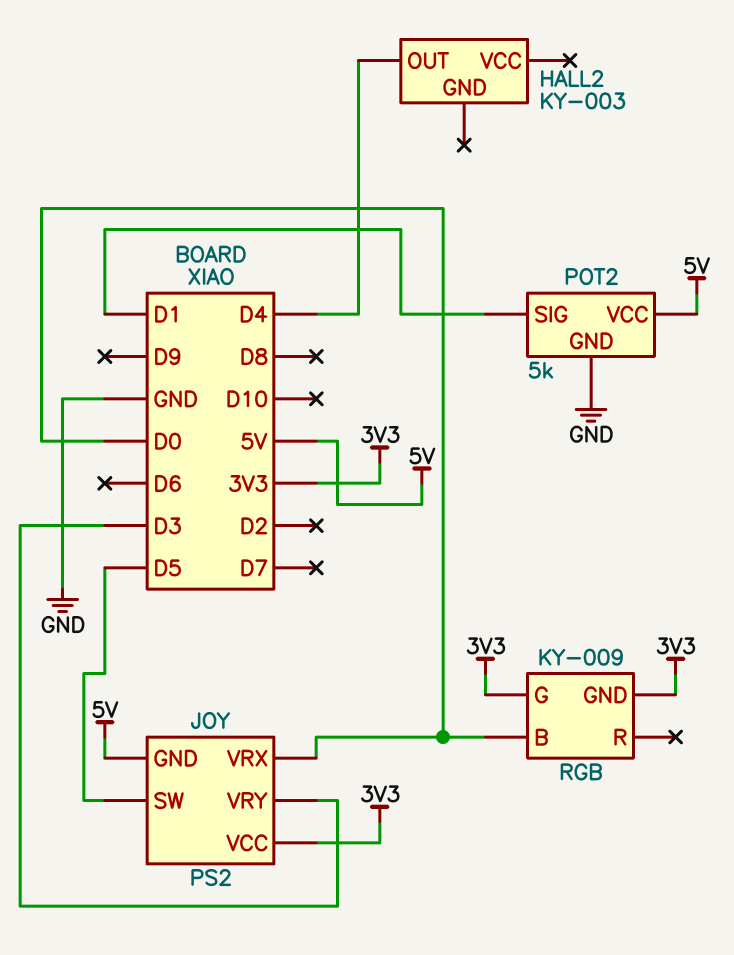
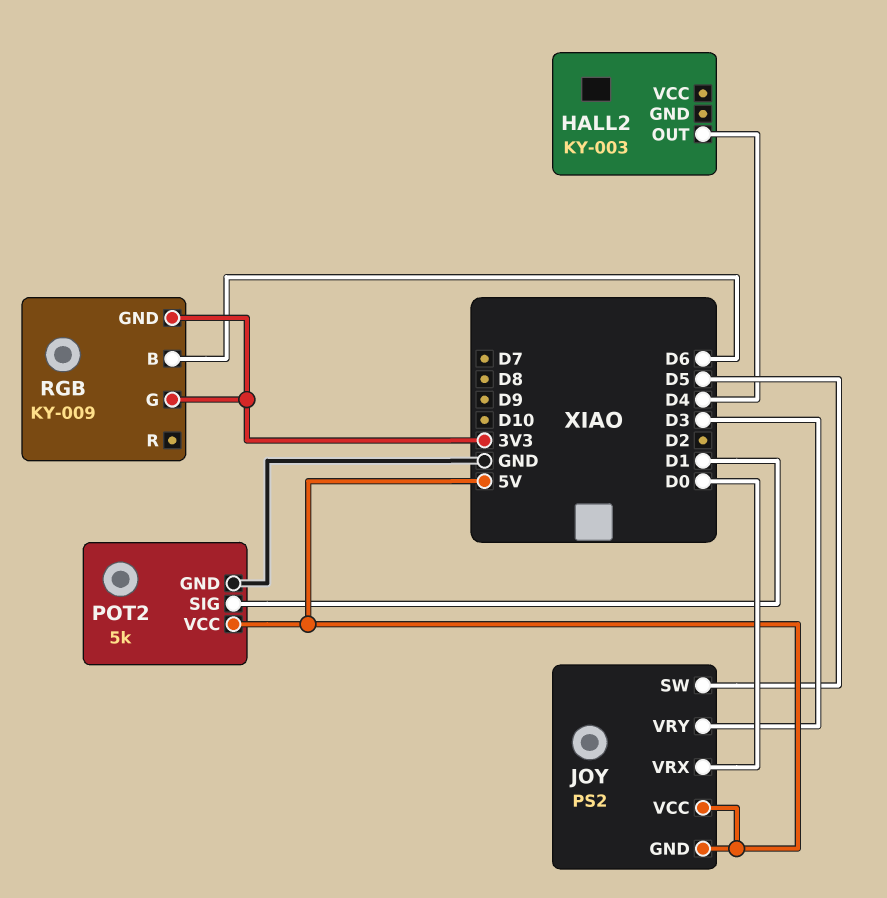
JOY pin VCC: 3V3 -> 5V
RGB pin B: D0 -> D6

